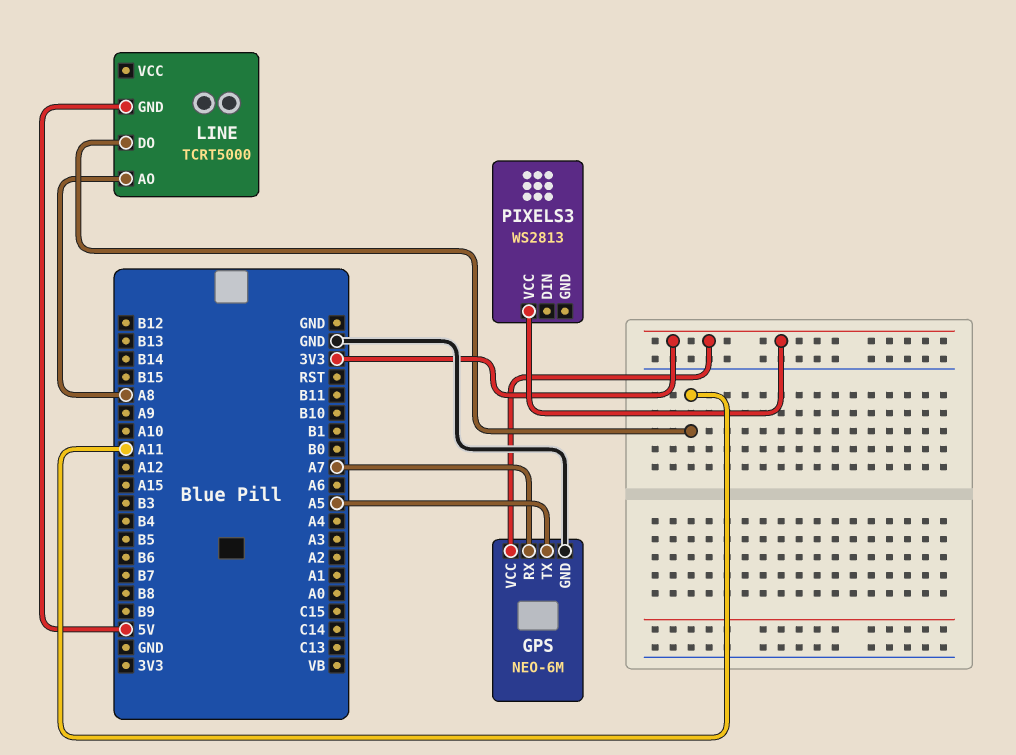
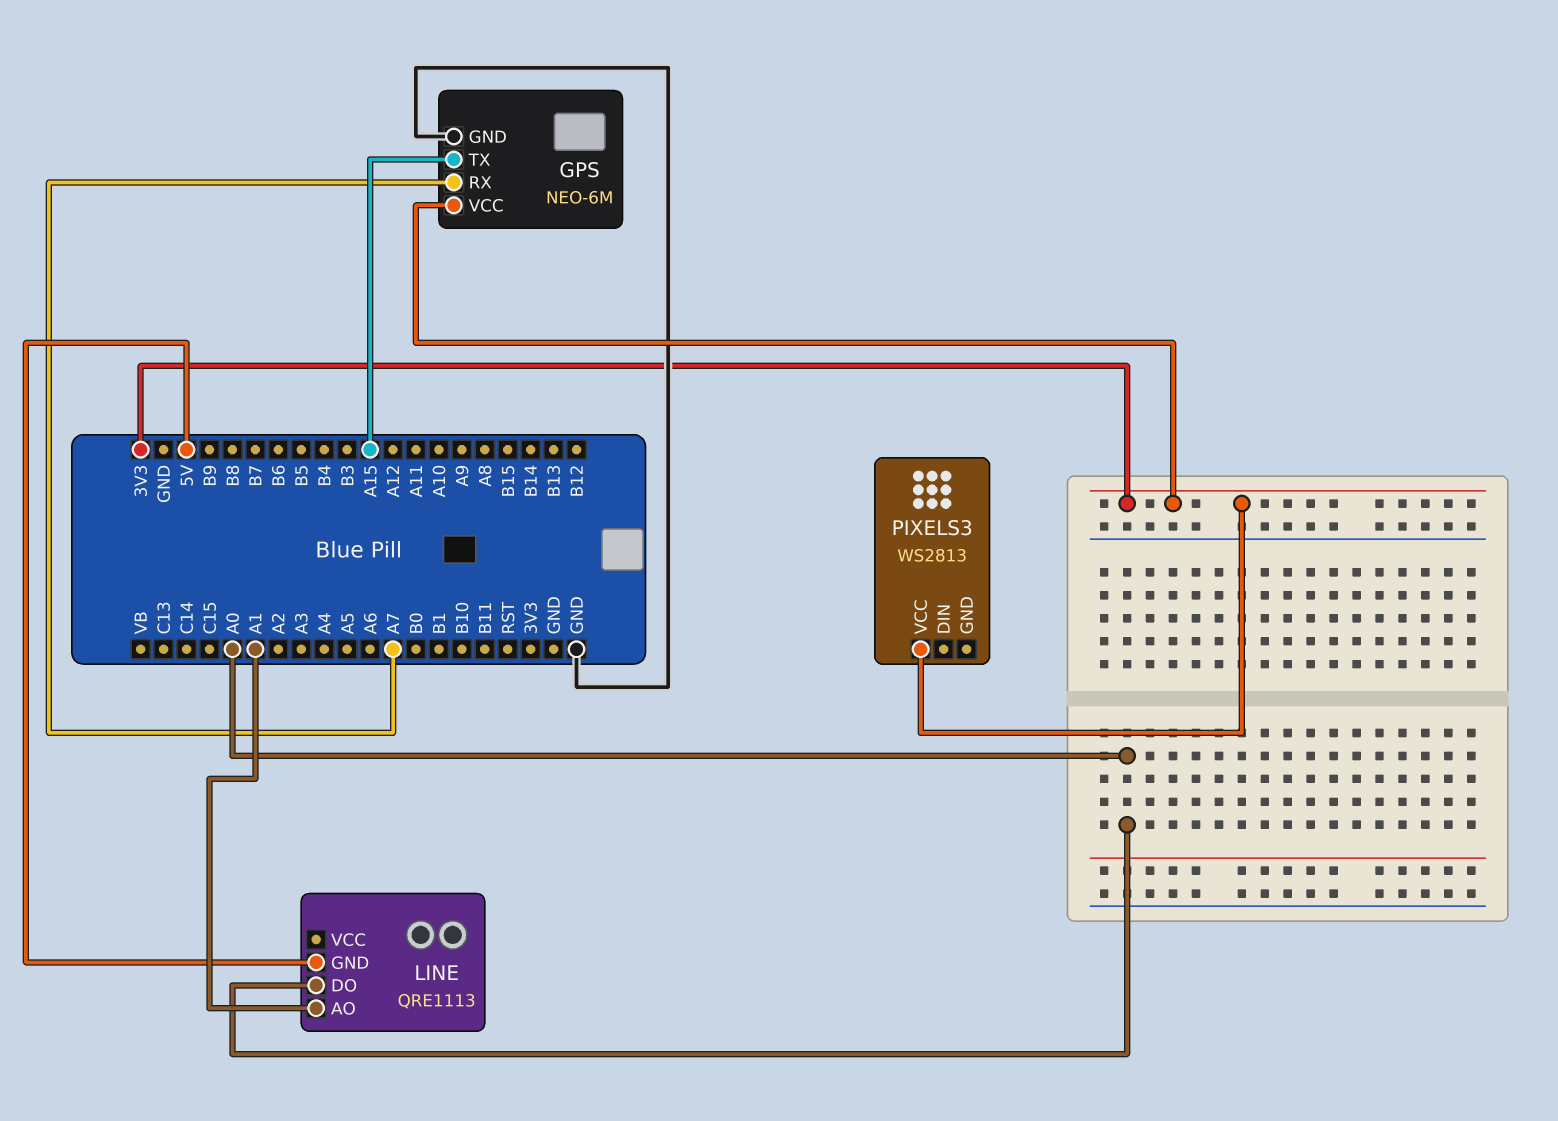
GPS pin TX: A5 -> A15
LINE: TCRT5000 -> QRE1113
LINE pin AO: A8 -> A1
LINE pin DO: A11 -> A0

